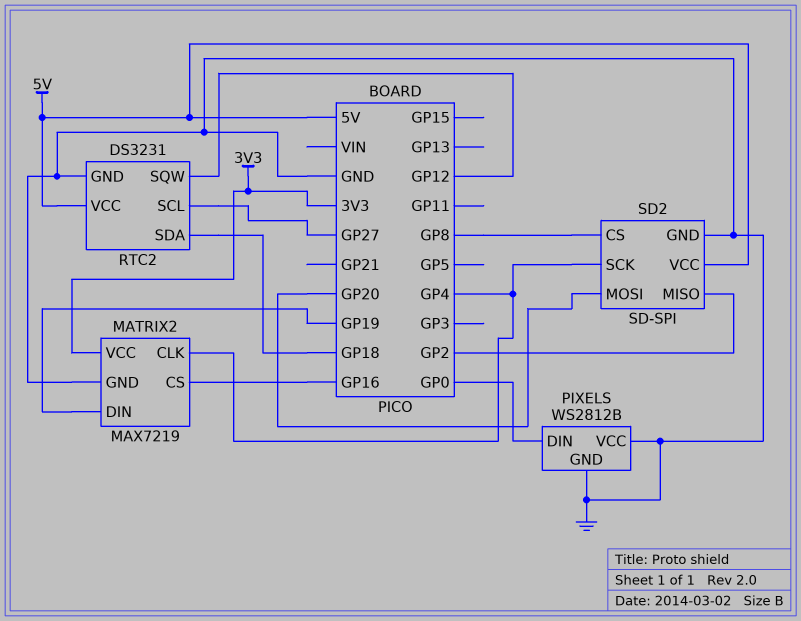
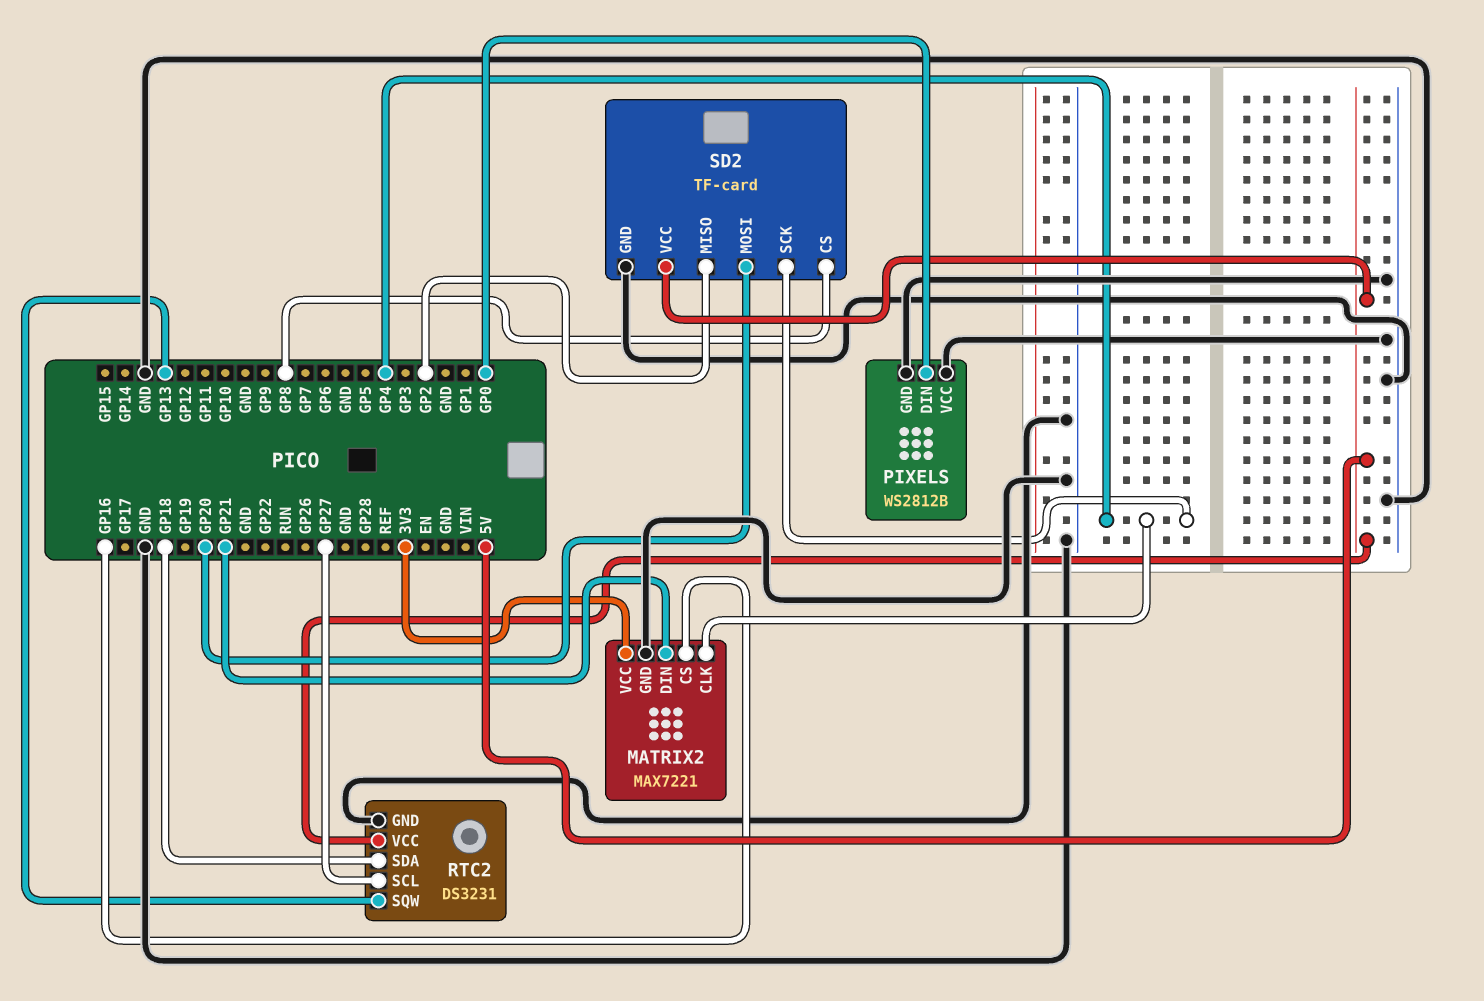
MATRIX2: MAX7219 -> MAX7221
MATRIX2 pin DIN: GP19 -> GP21
RTC2 pin SQW: GP12 -> GP13
SD2: SD-SPI -> TF-card

